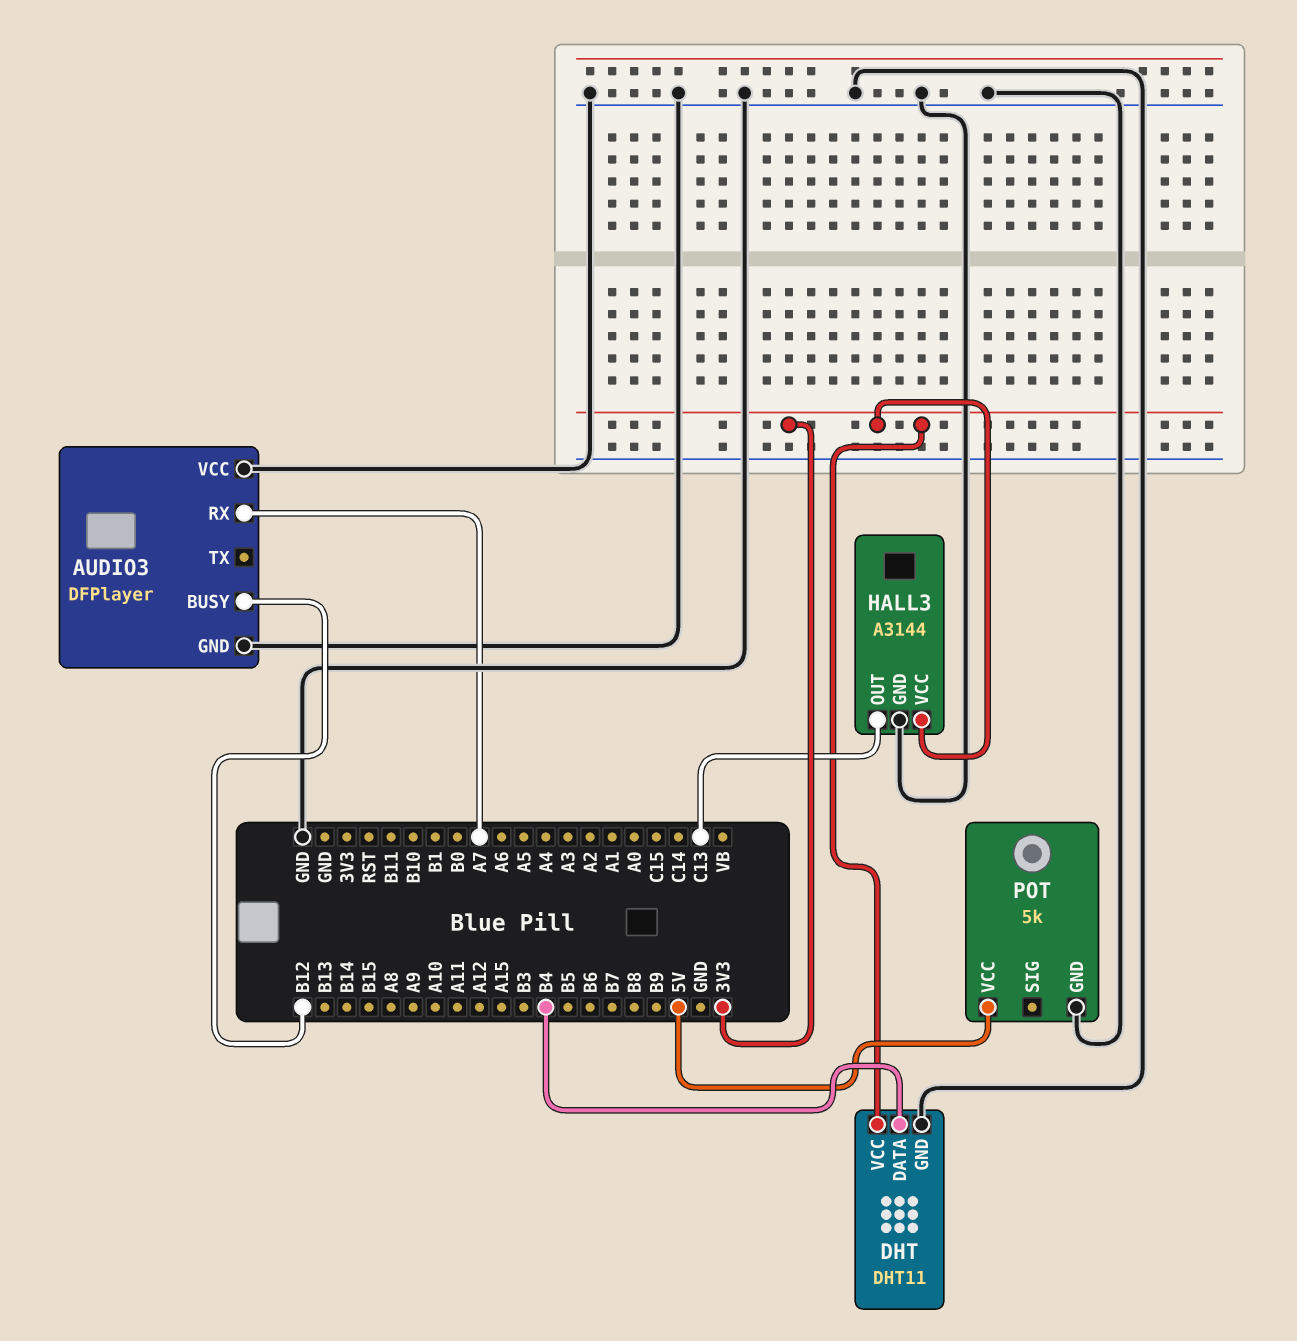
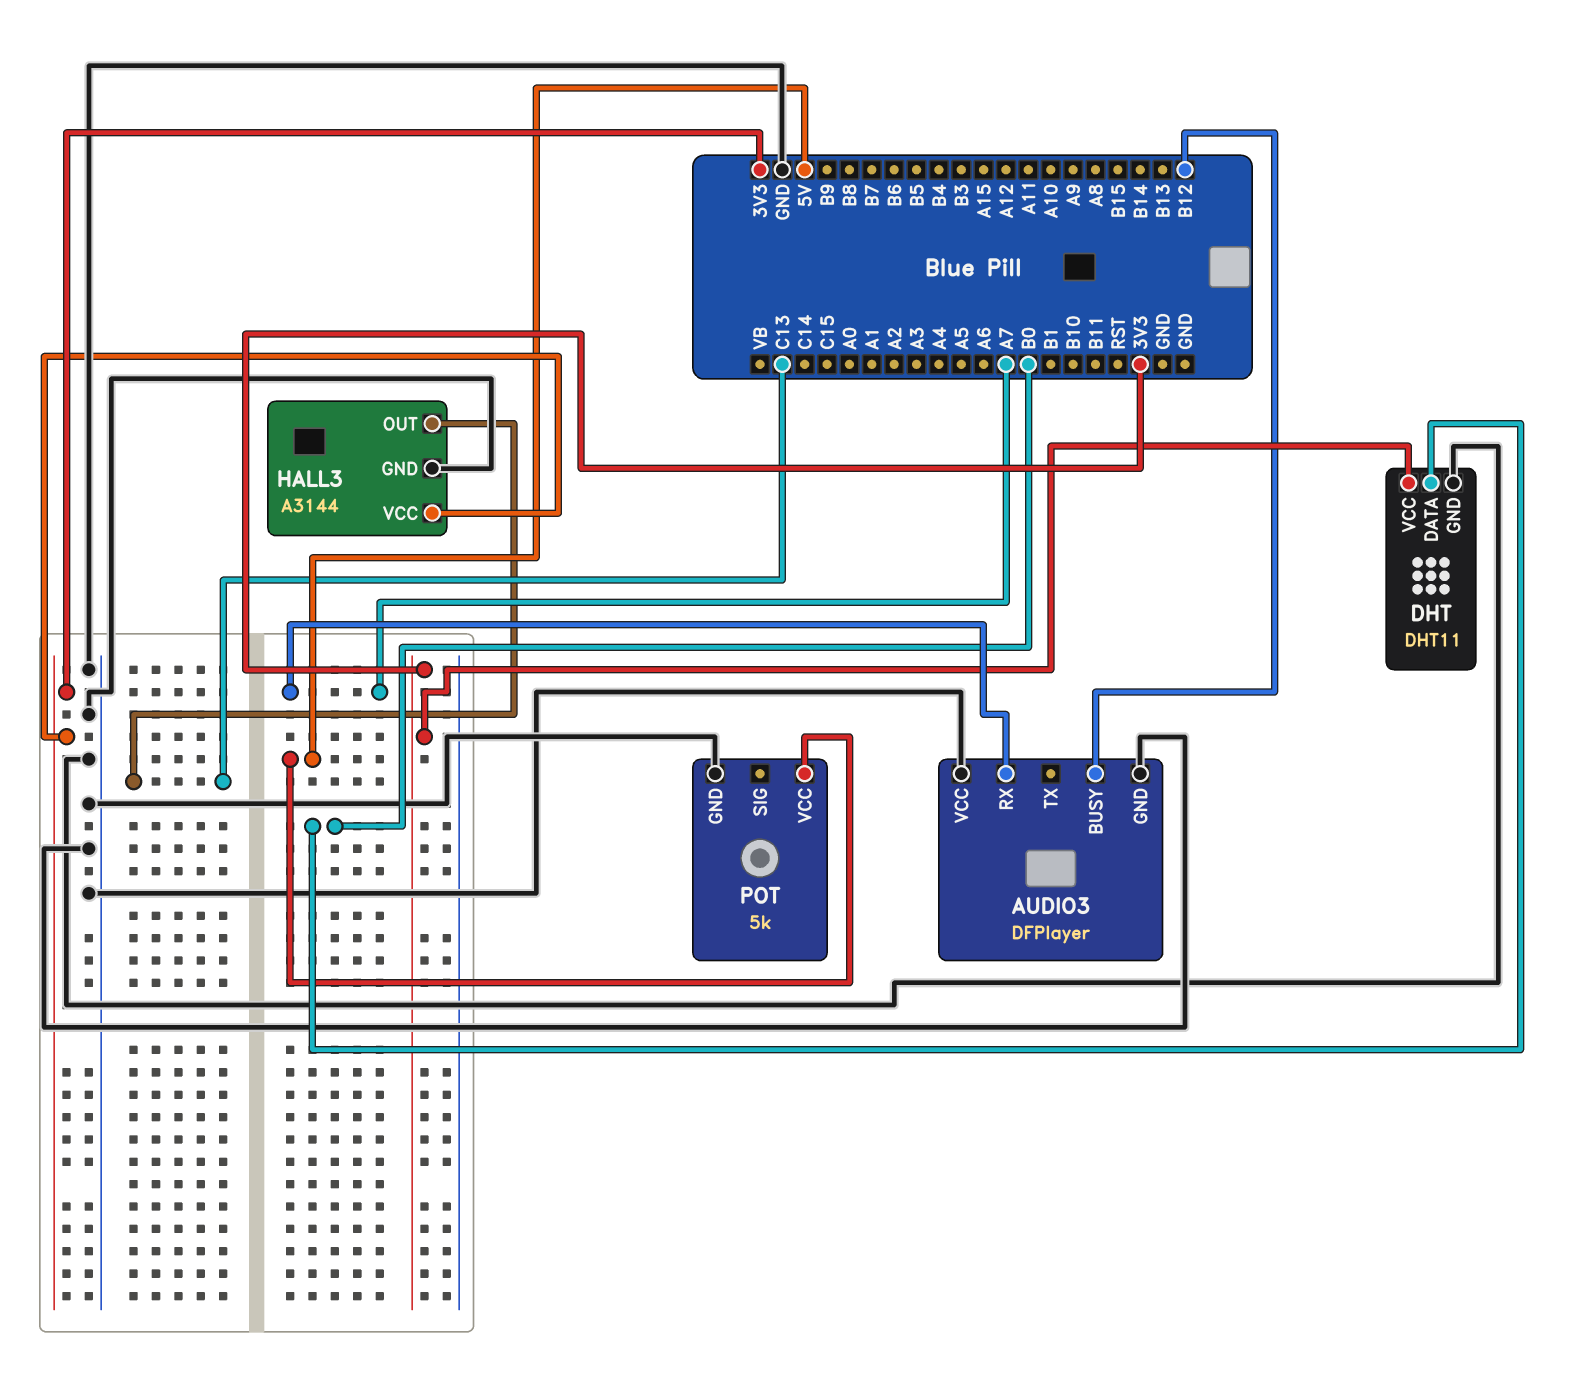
DHT pin DATA: B4 -> B0

